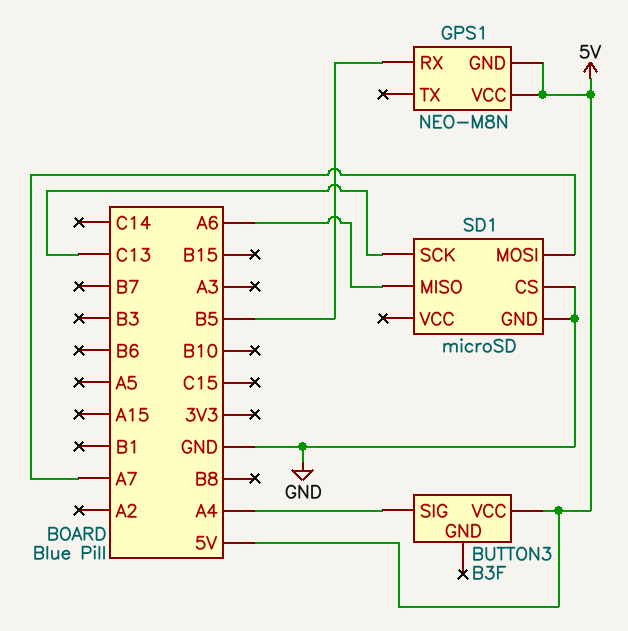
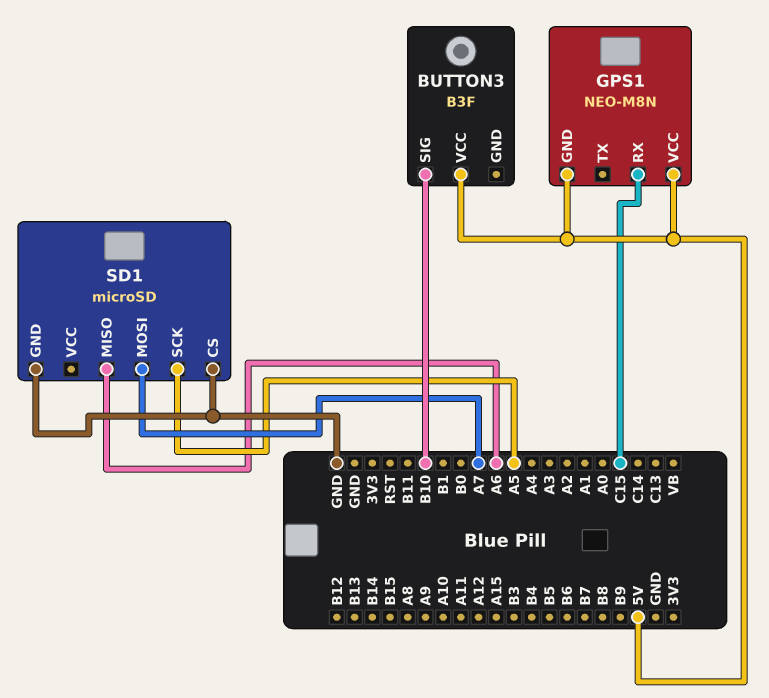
BUTTON3 pin SIG: A4 -> B10
GPS1 pin RX: B5 -> C15
SD1 pin SCK: C13 -> A5

